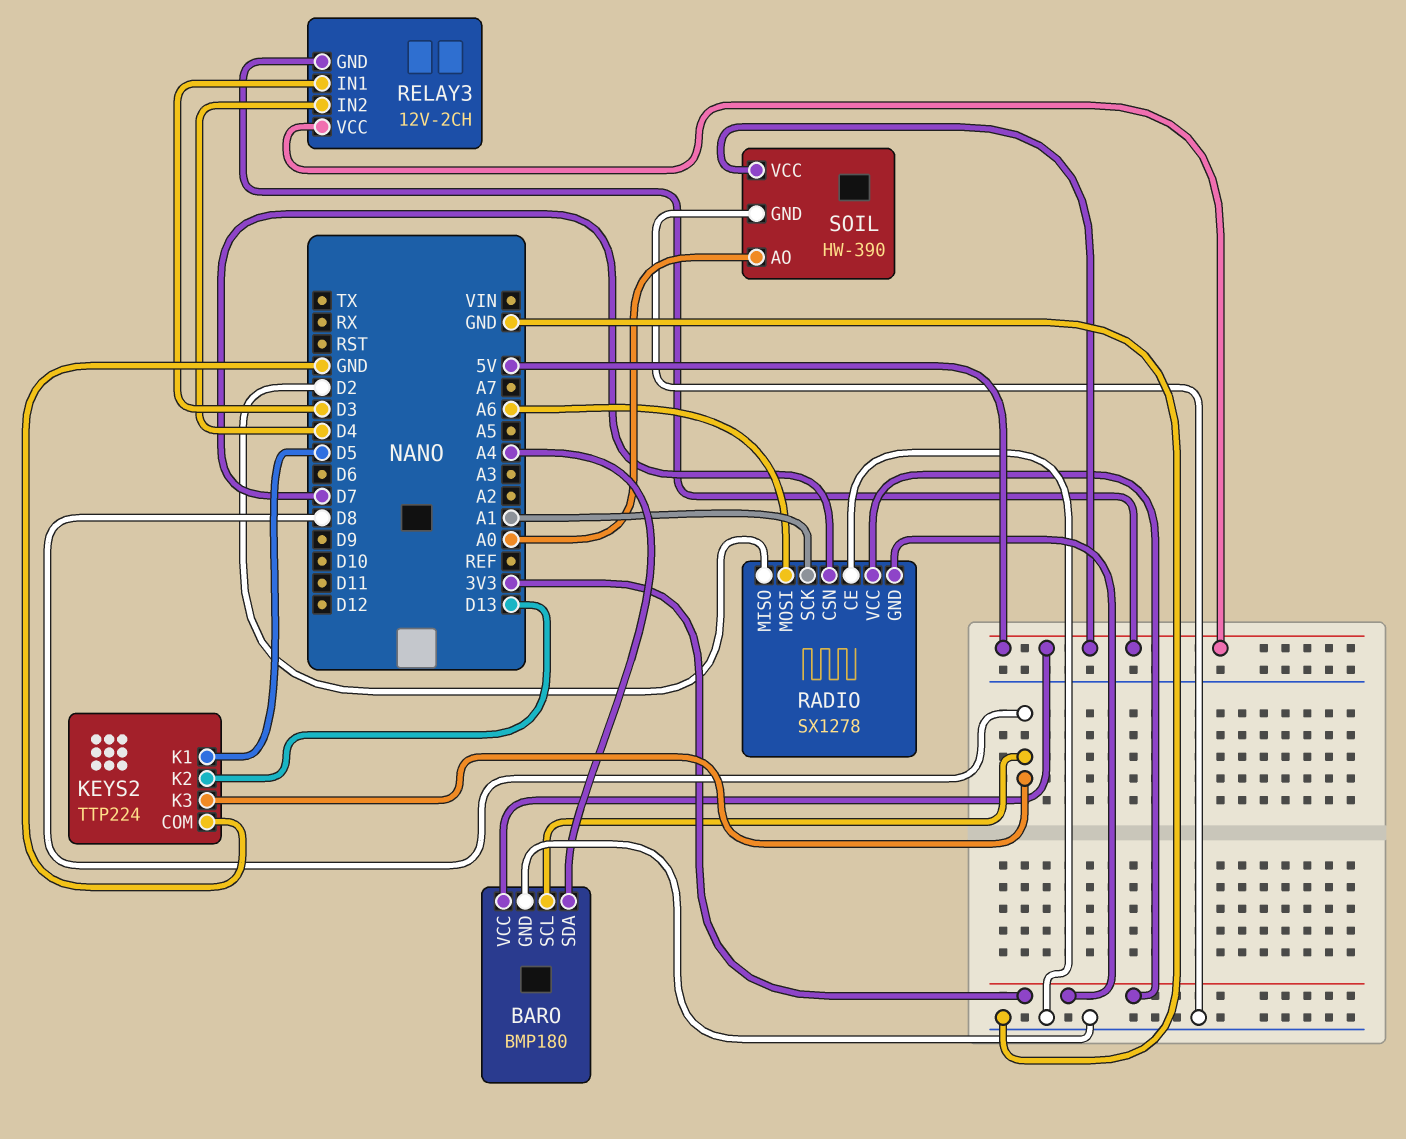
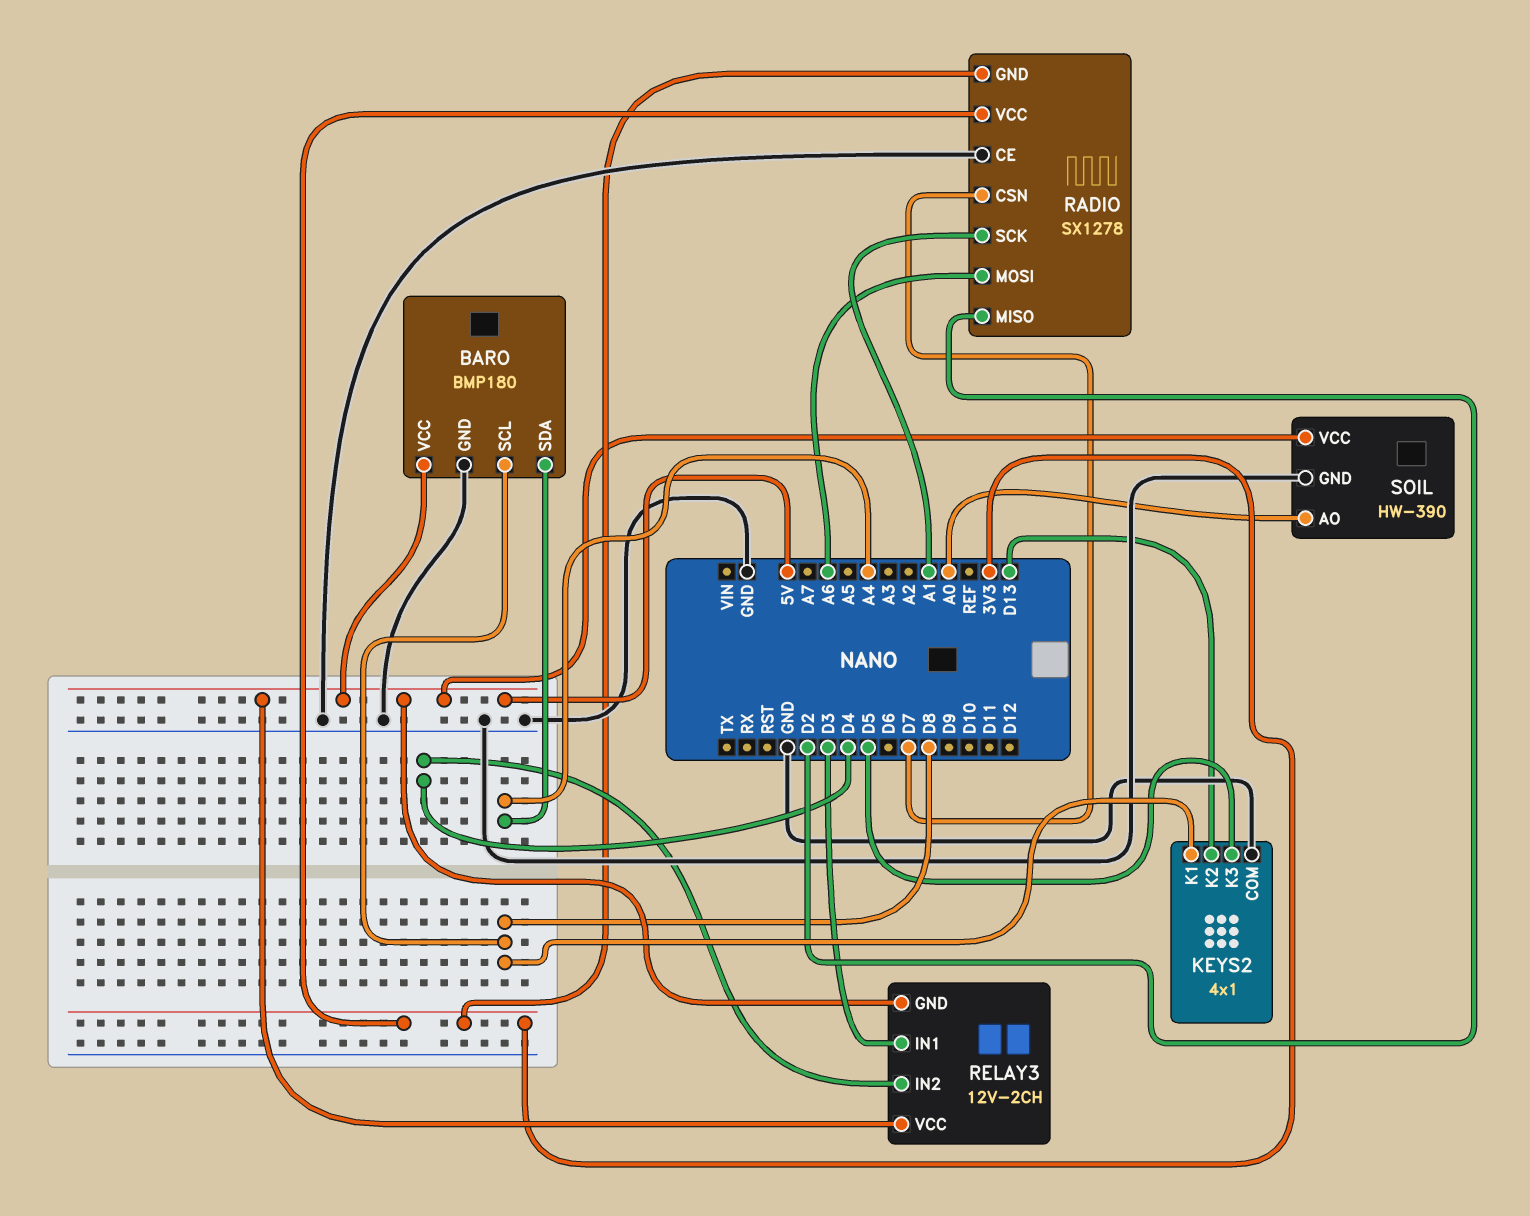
KEYS2: TTP224 -> 4x1
KEYS2 pin K1: D5 -> D8
KEYS2 pin K3: D8 -> D5

